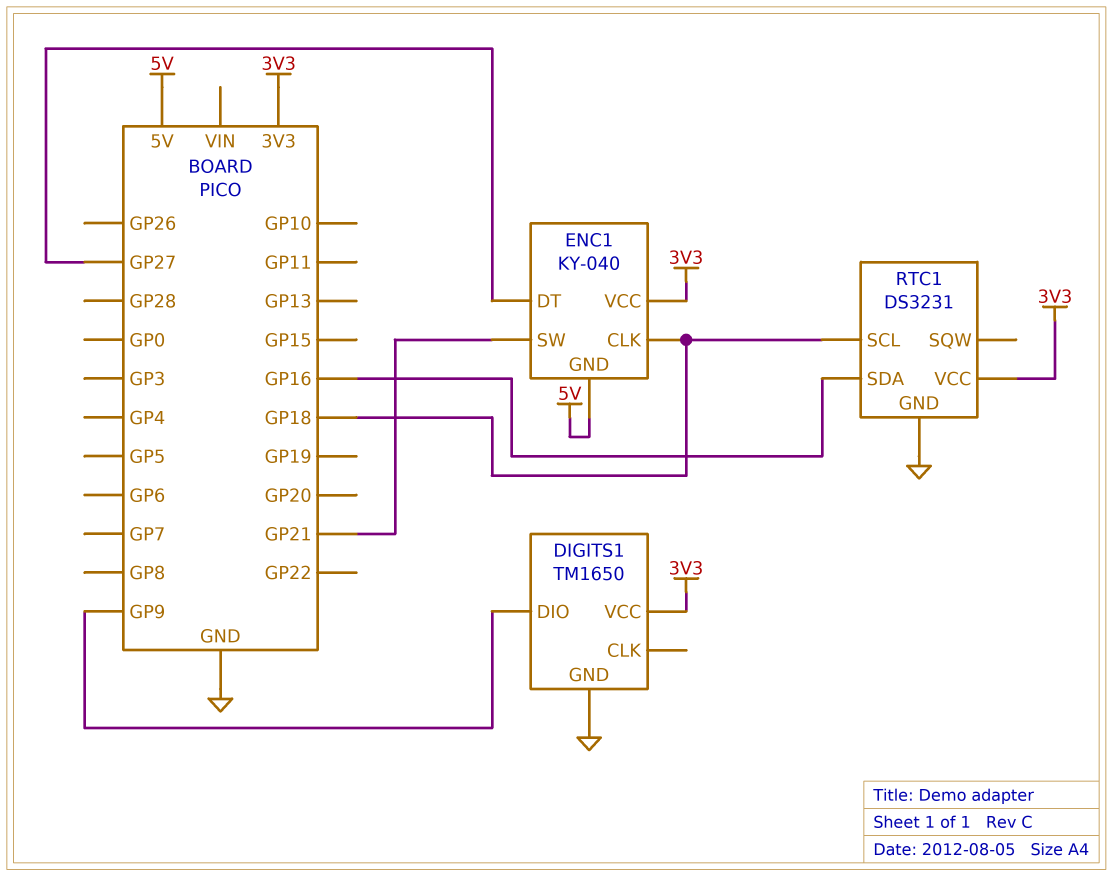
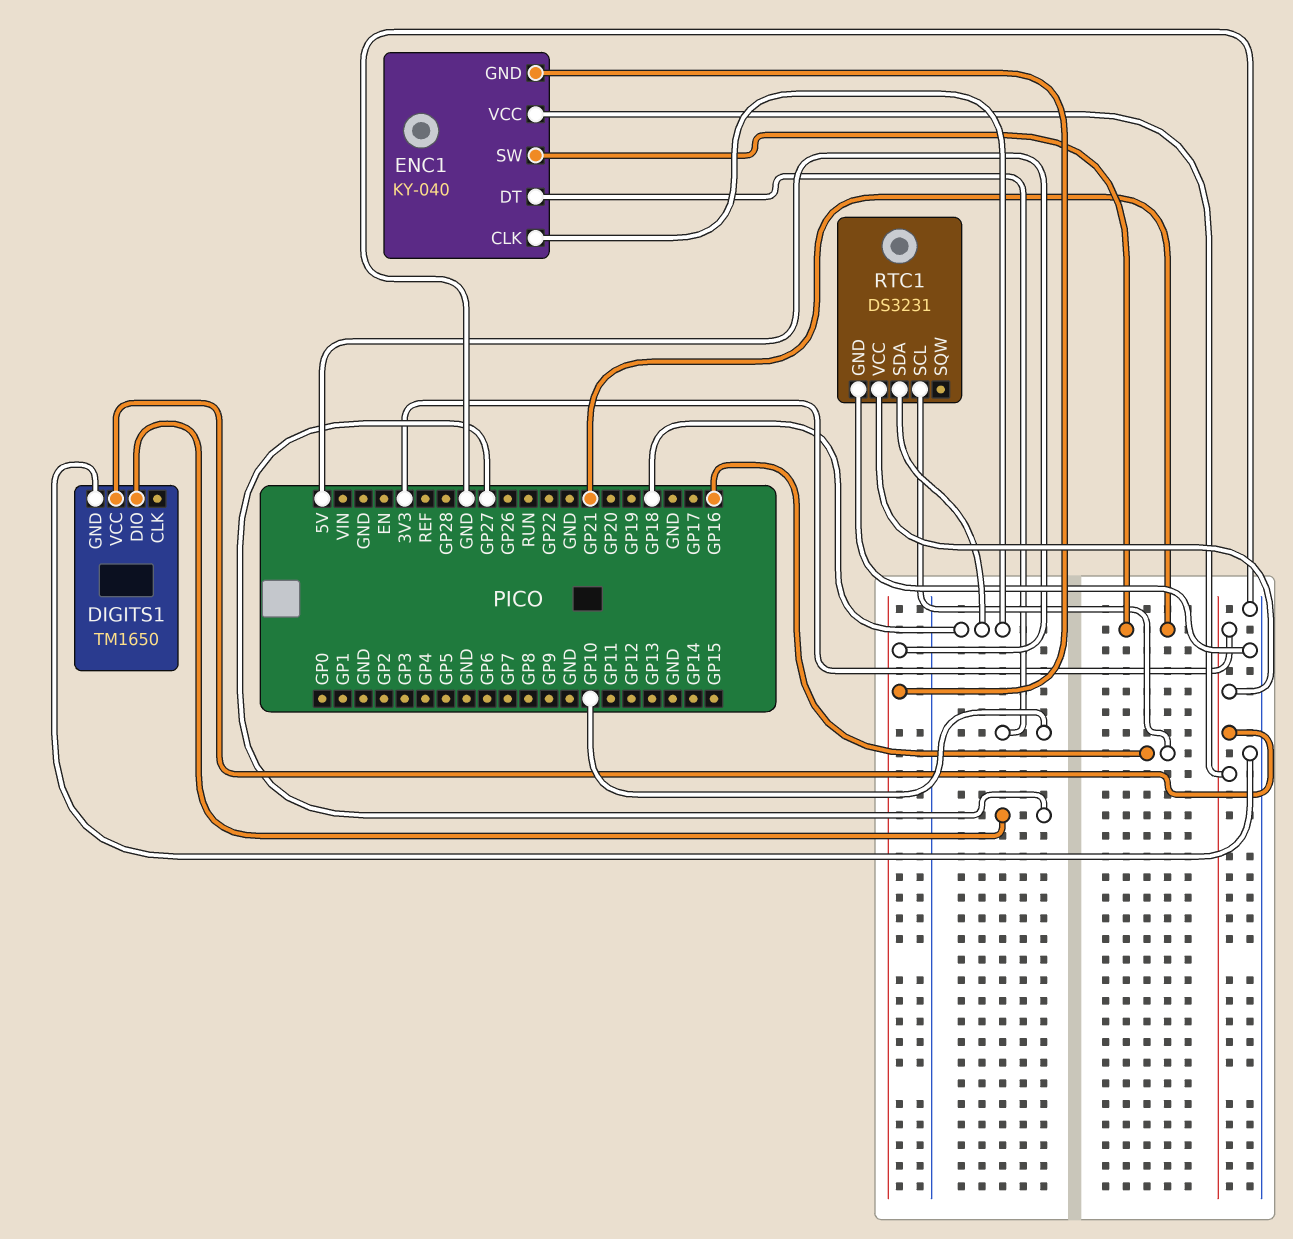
DIGITS1 pin DIO: GP9 -> GP27
ENC1 pin DT: GP27 -> GP10
RTC1 pin SCL: GP18 -> GP16
RTC1 pin SDA: GP16 -> GP18

